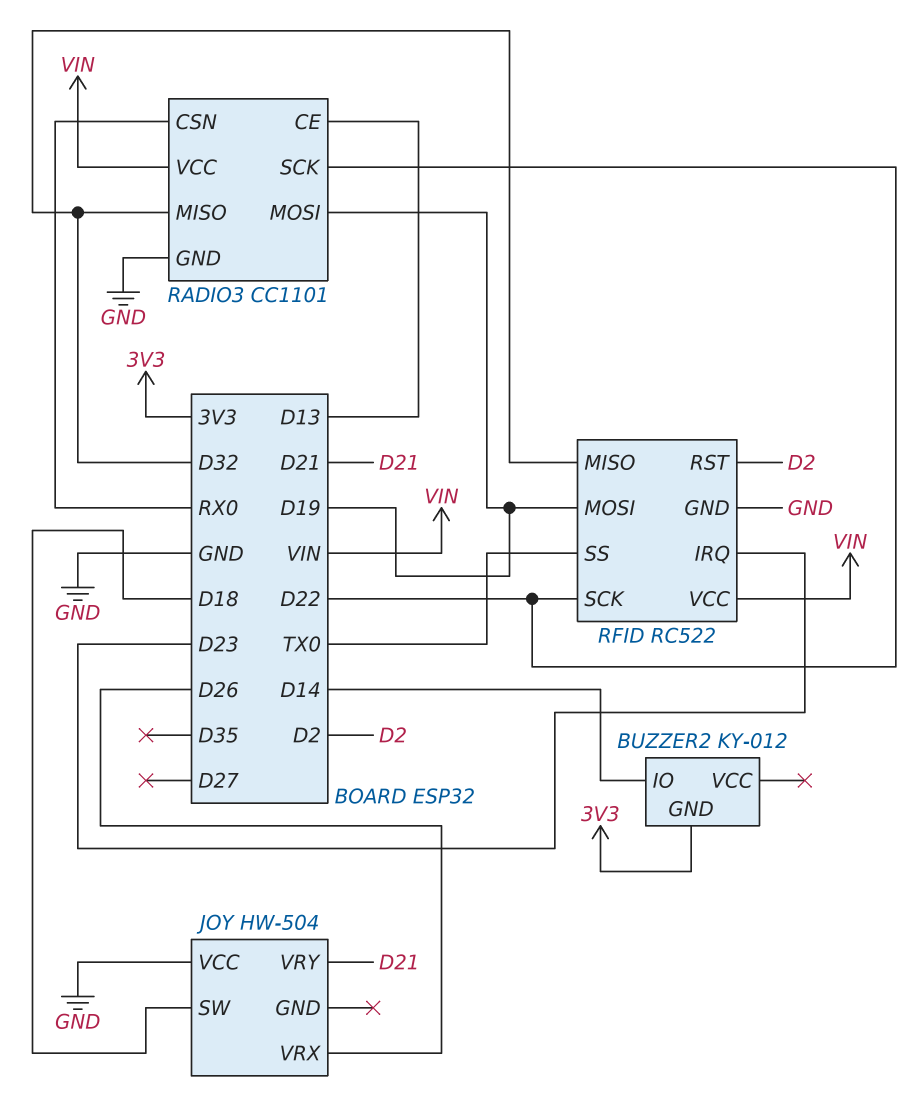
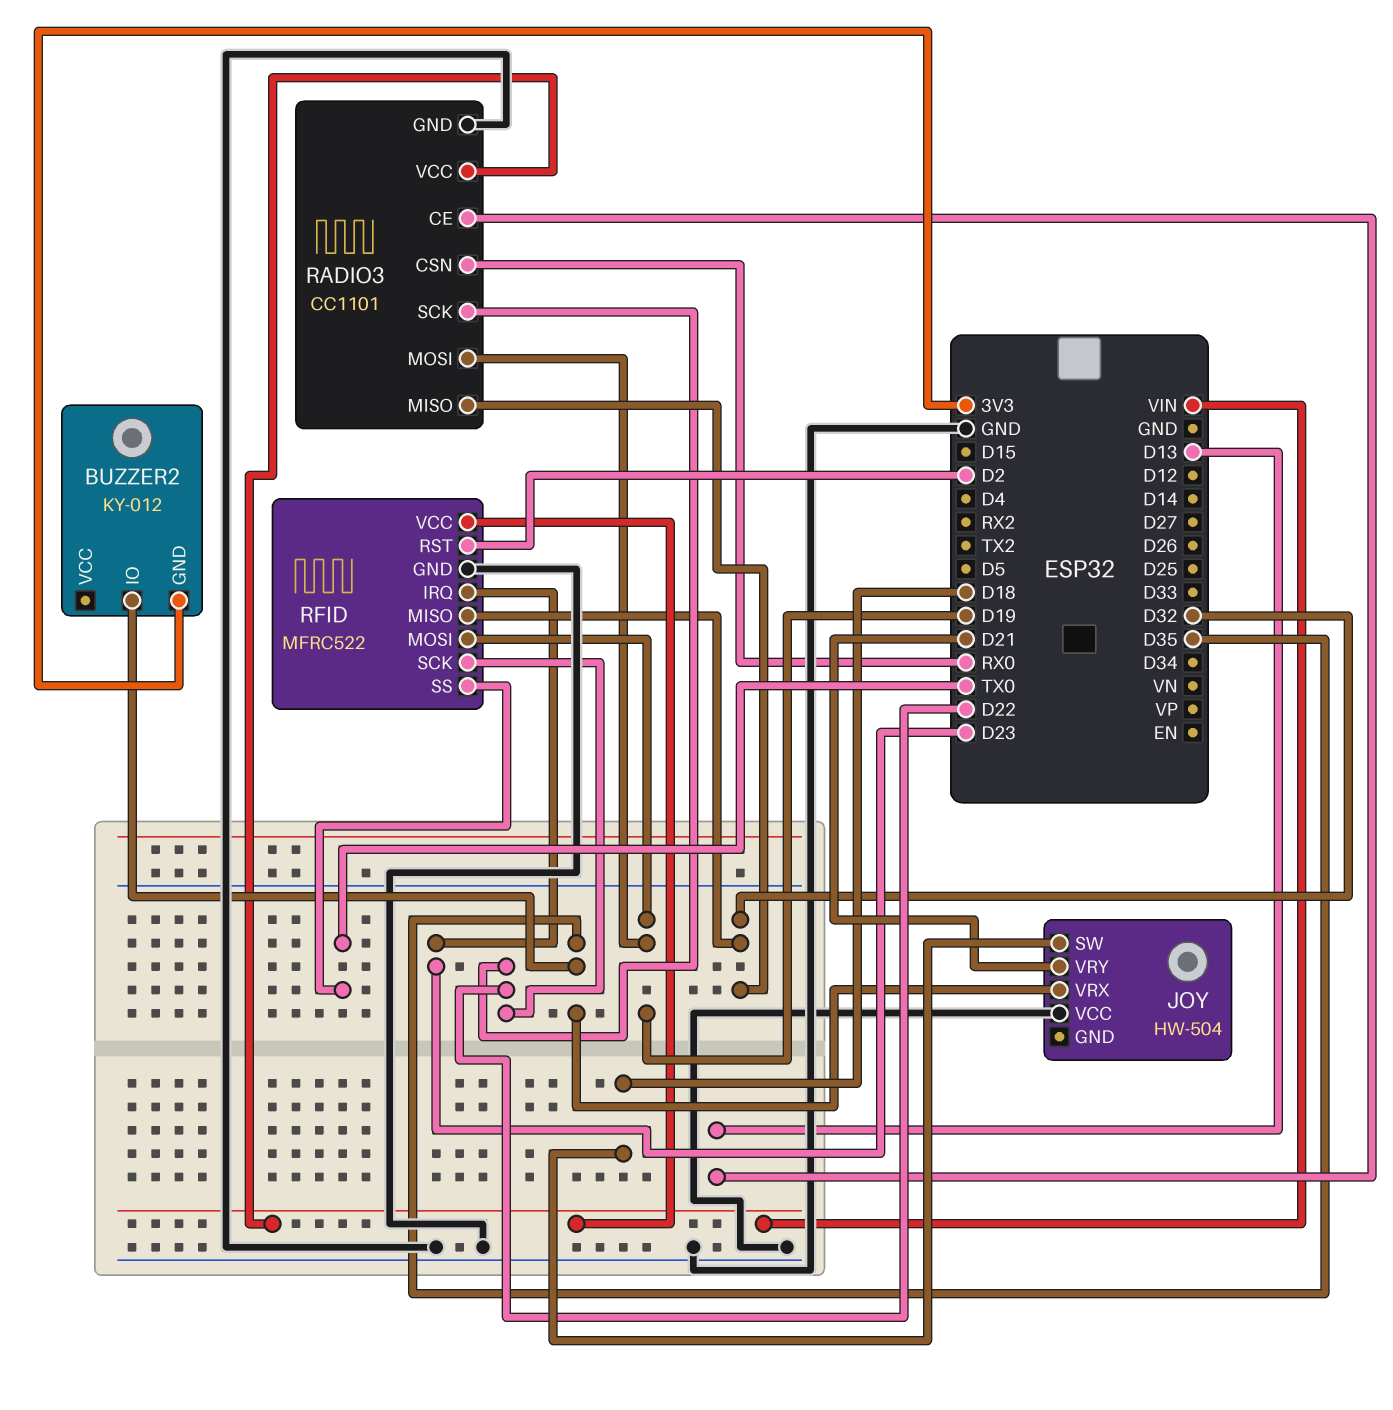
BUZZER2 pin IO: D14 -> D35
JOY pin VRX: D26 -> D35
RFID: RC522 -> MFRC522

